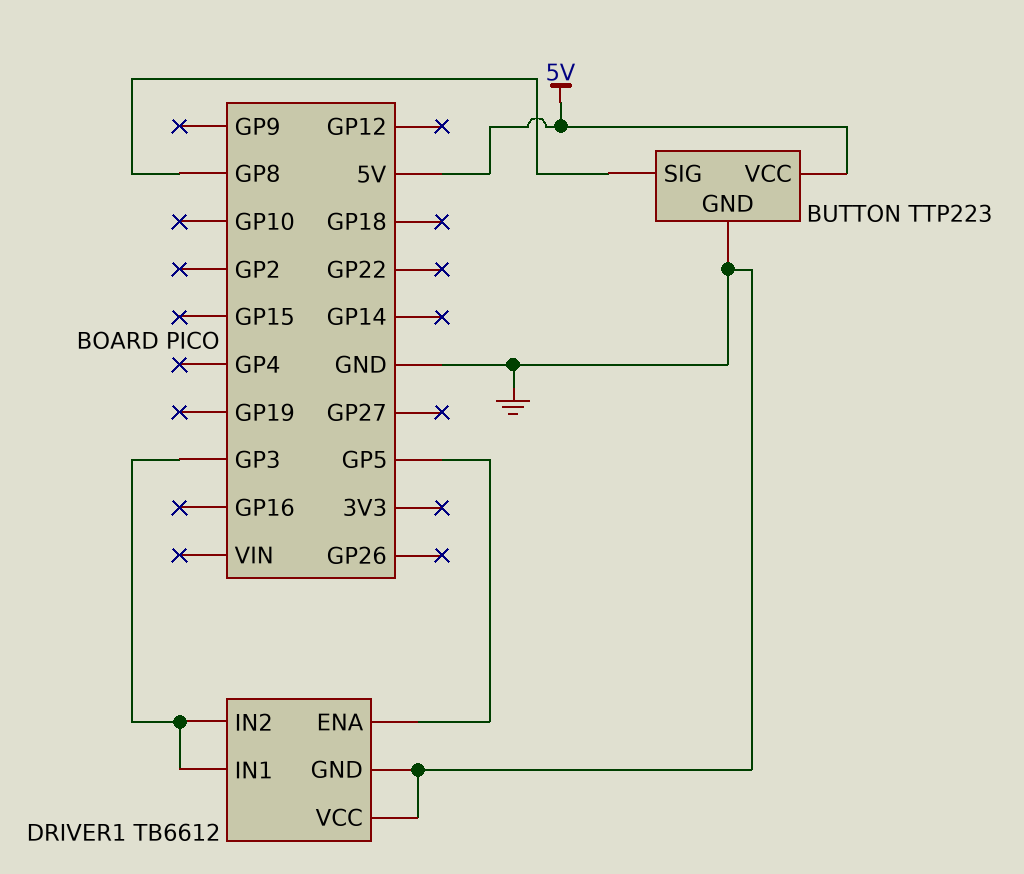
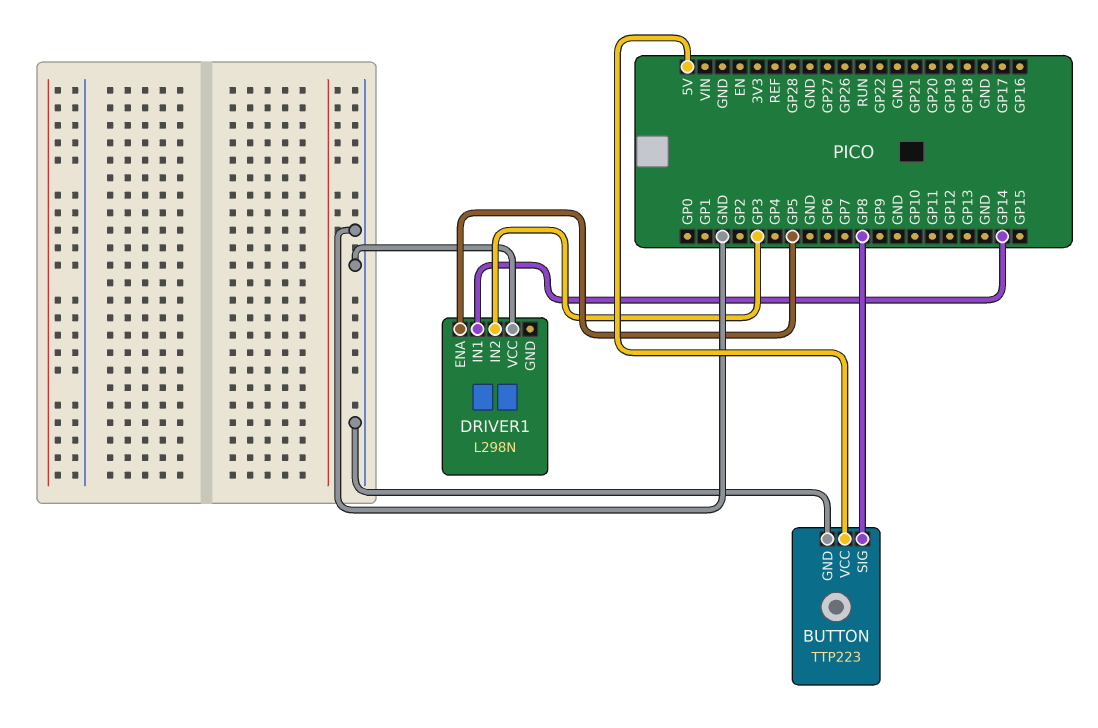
DRIVER1: TB6612 -> L298N
DRIVER1 pin GND: GND -> none
DRIVER1 pin IN1: GP3 -> GP14

